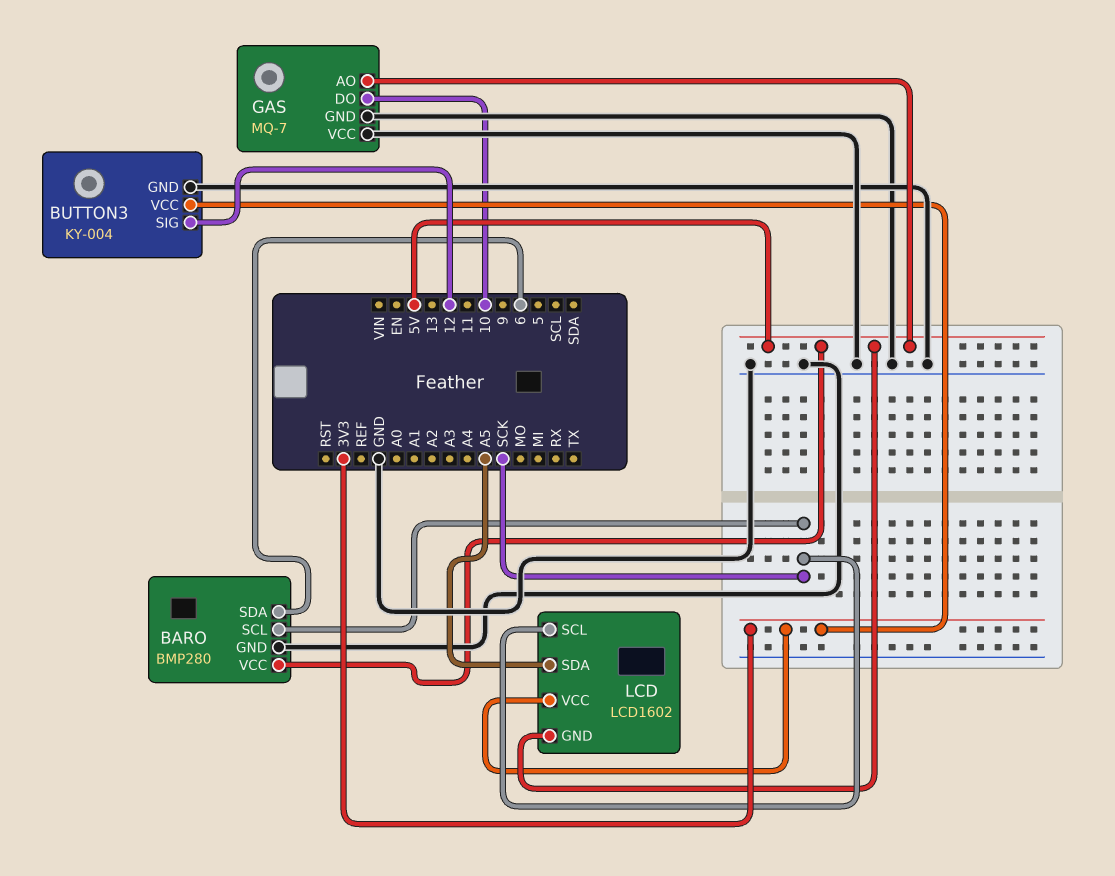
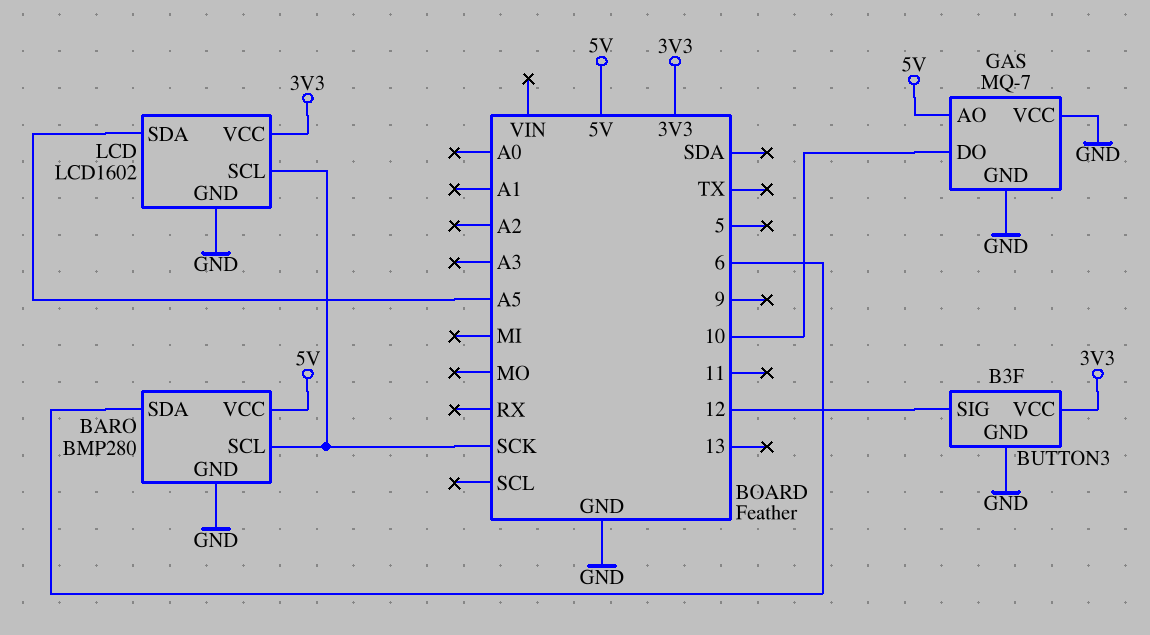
BUTTON3: KY-004 -> B3F
LCD pin GND: 5V -> GND

